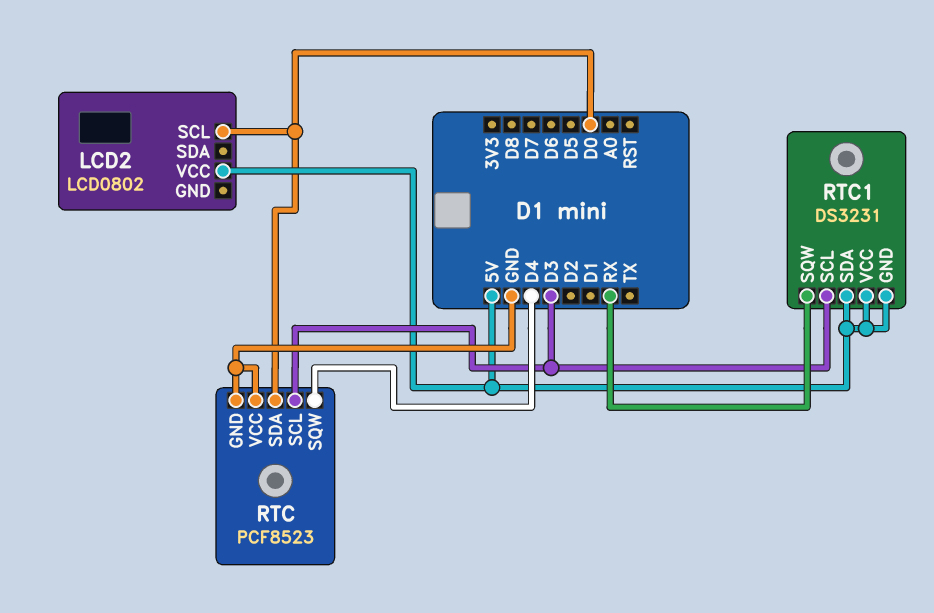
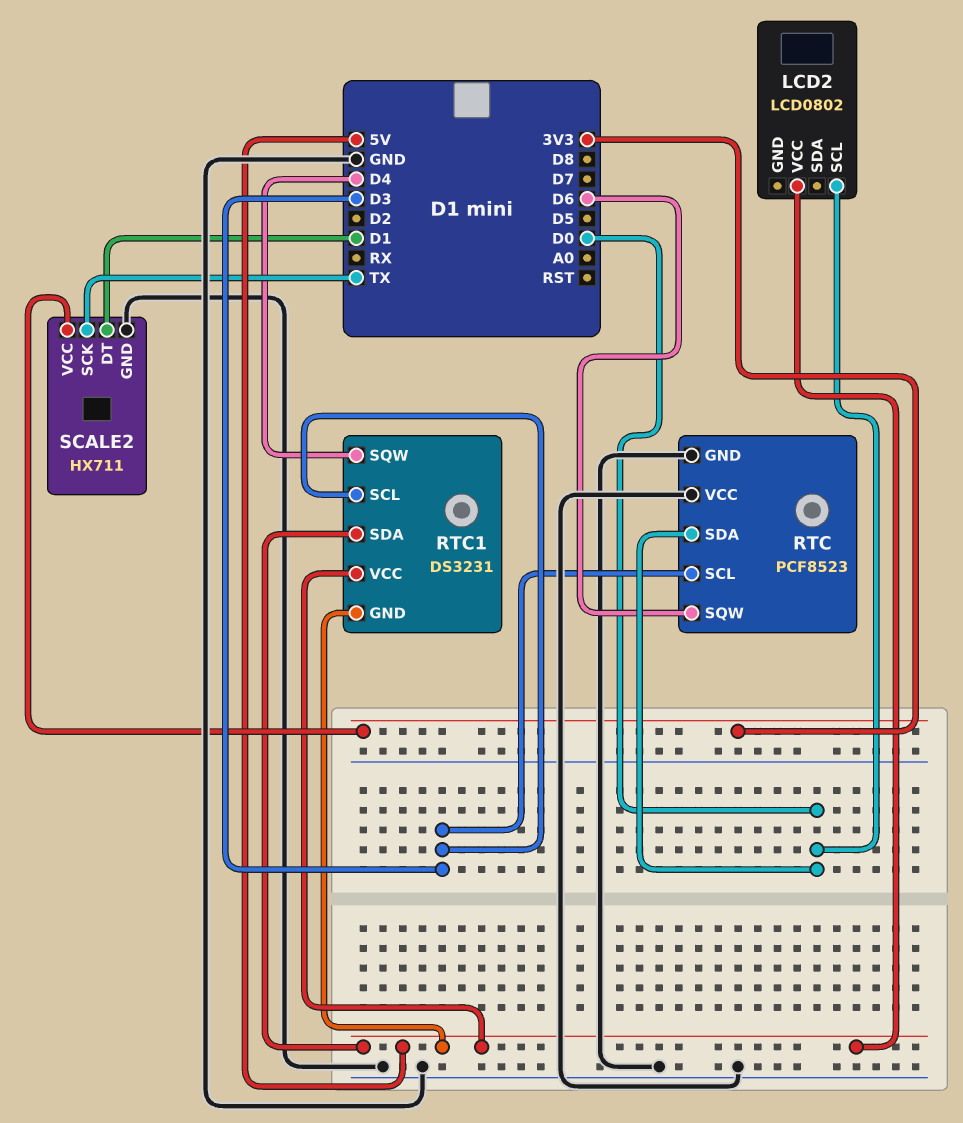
RTC pin SQW: D4 -> D6
RTC1 pin SQW: RX -> D4
SCALE2: none -> HX711
SCALE2 pin DT: none -> D1
SCALE2 pin GND: none -> GND
SCALE2 pin SCK: none -> TX
SCALE2 pin VCC: none -> 3V3

